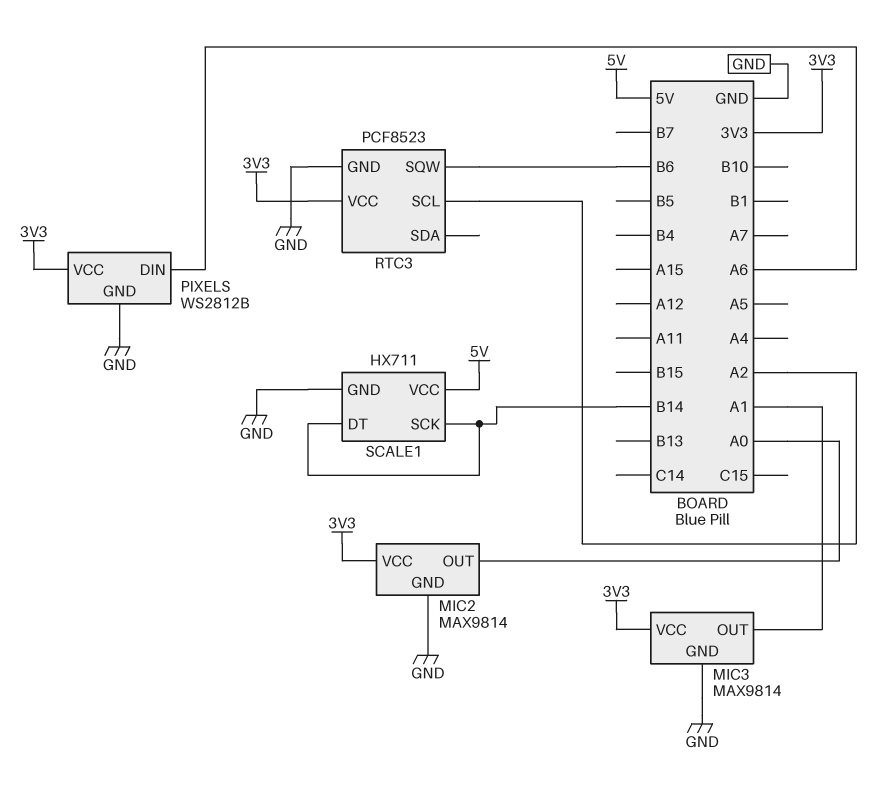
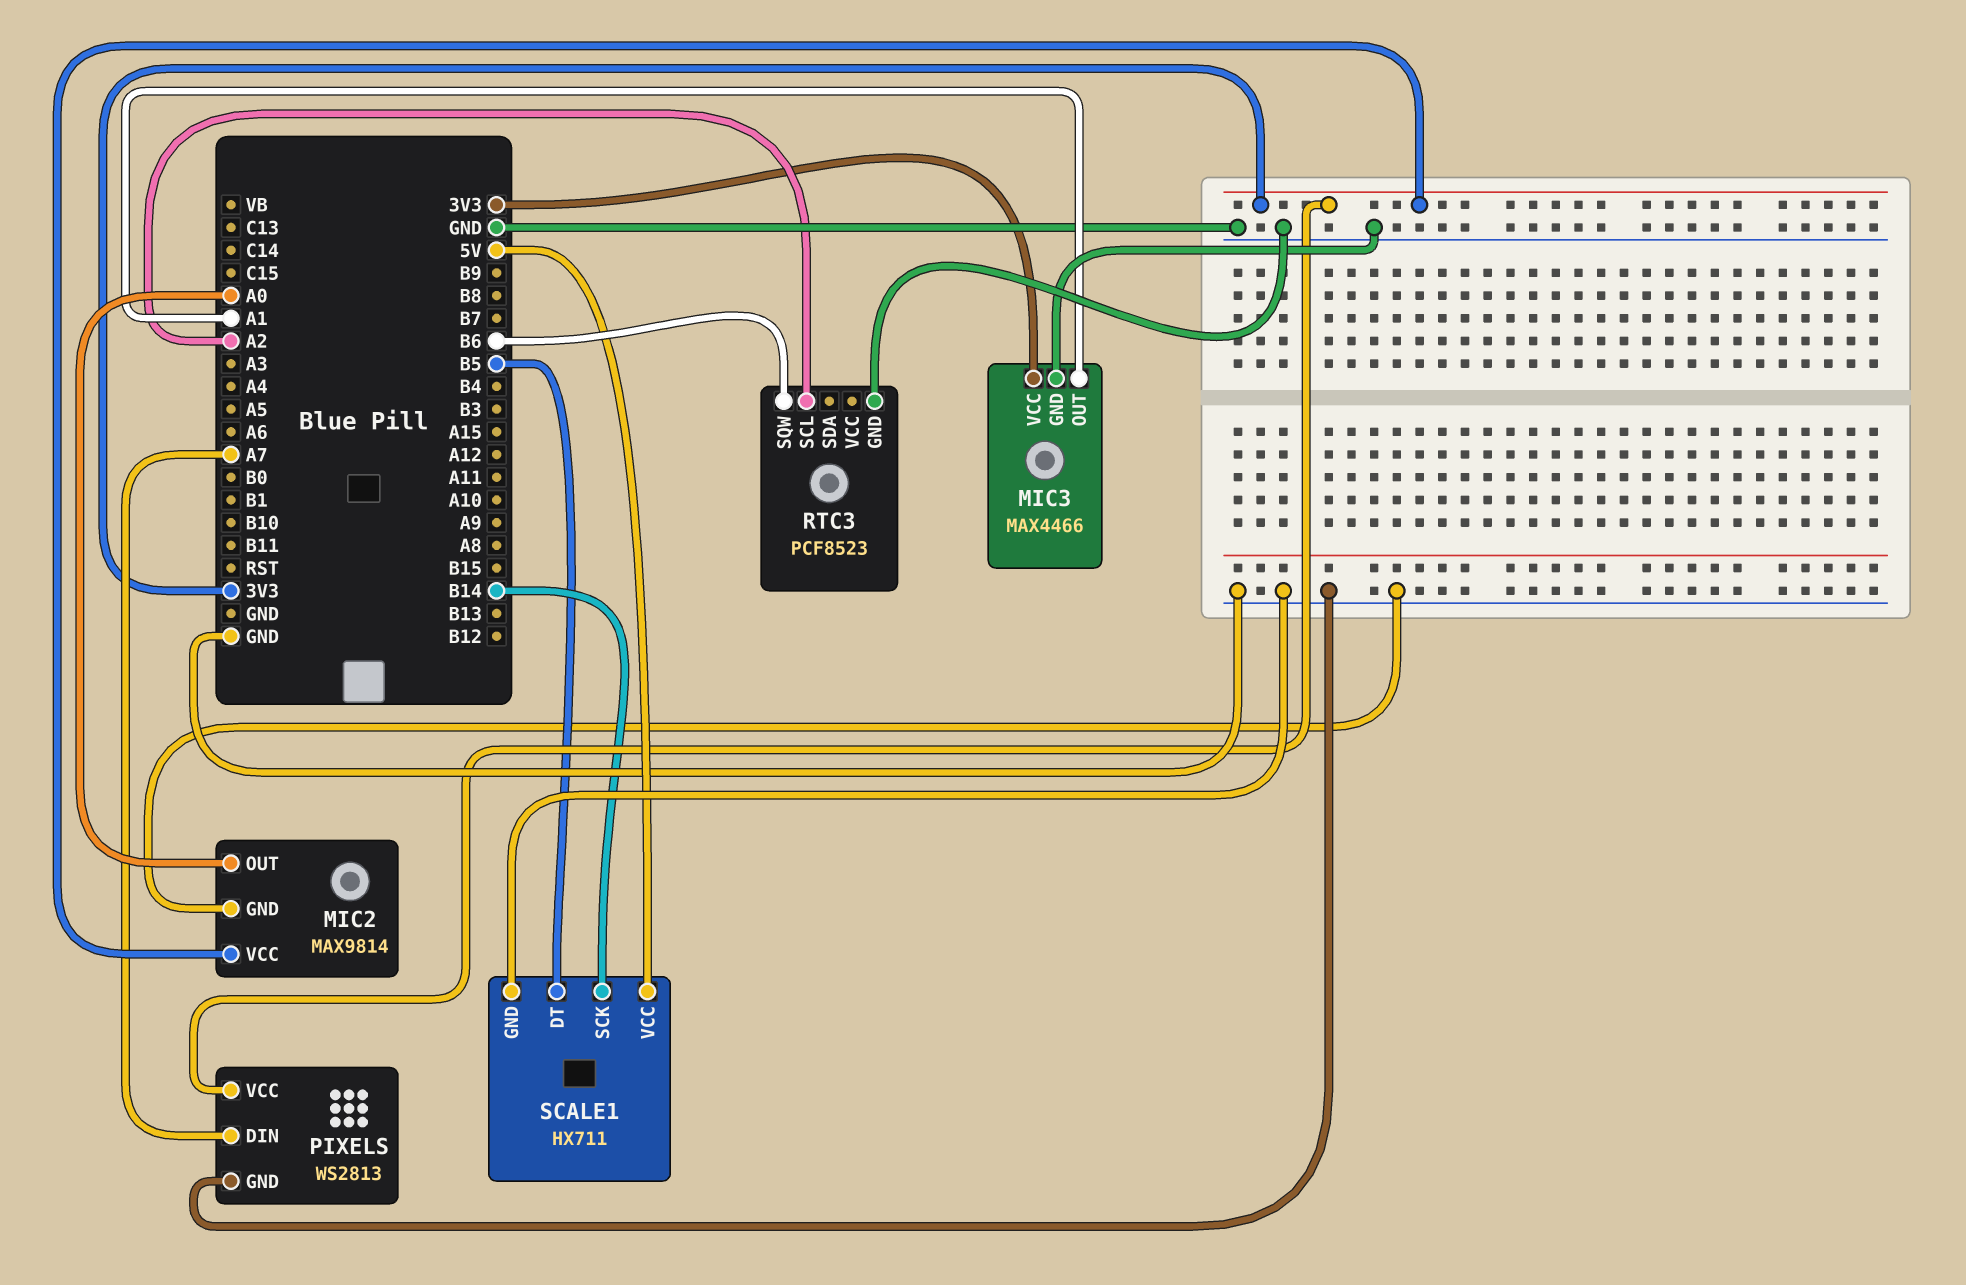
MIC3: MAX9814 -> MAX4466
PIXELS: WS2812B -> WS2813
PIXELS pin DIN: A6 -> A7
RTC3 pin VCC: 3V3 -> none
SCALE1 pin DT: B14 -> B5

